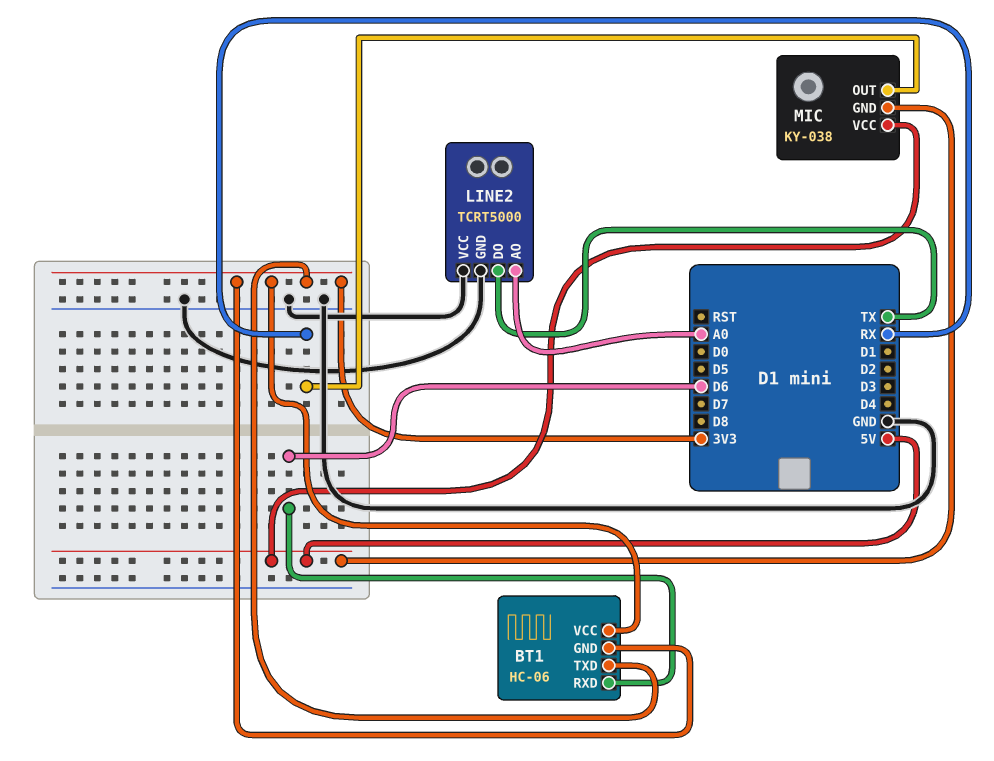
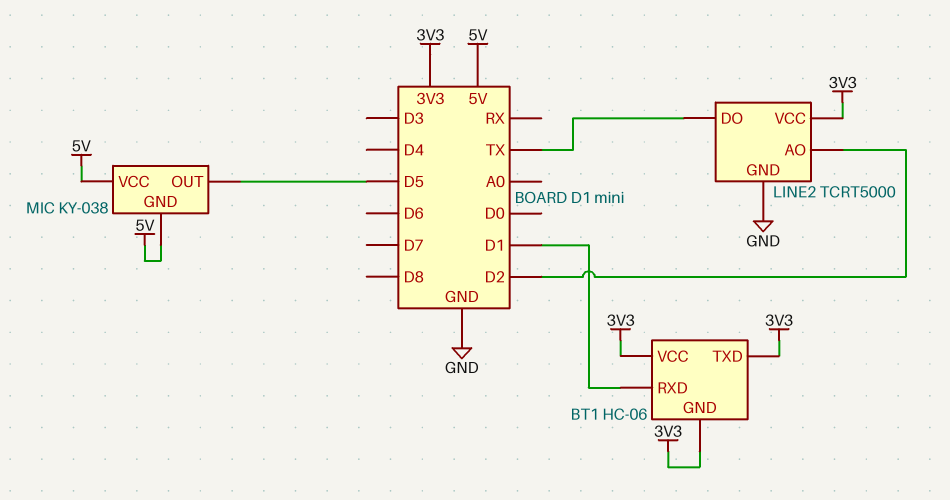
BT1 pin RXD: D6 -> D1
LINE2 pin AO: A0 -> D2
LINE2 pin VCC: GND -> 3V3
MIC pin OUT: RX -> D5

